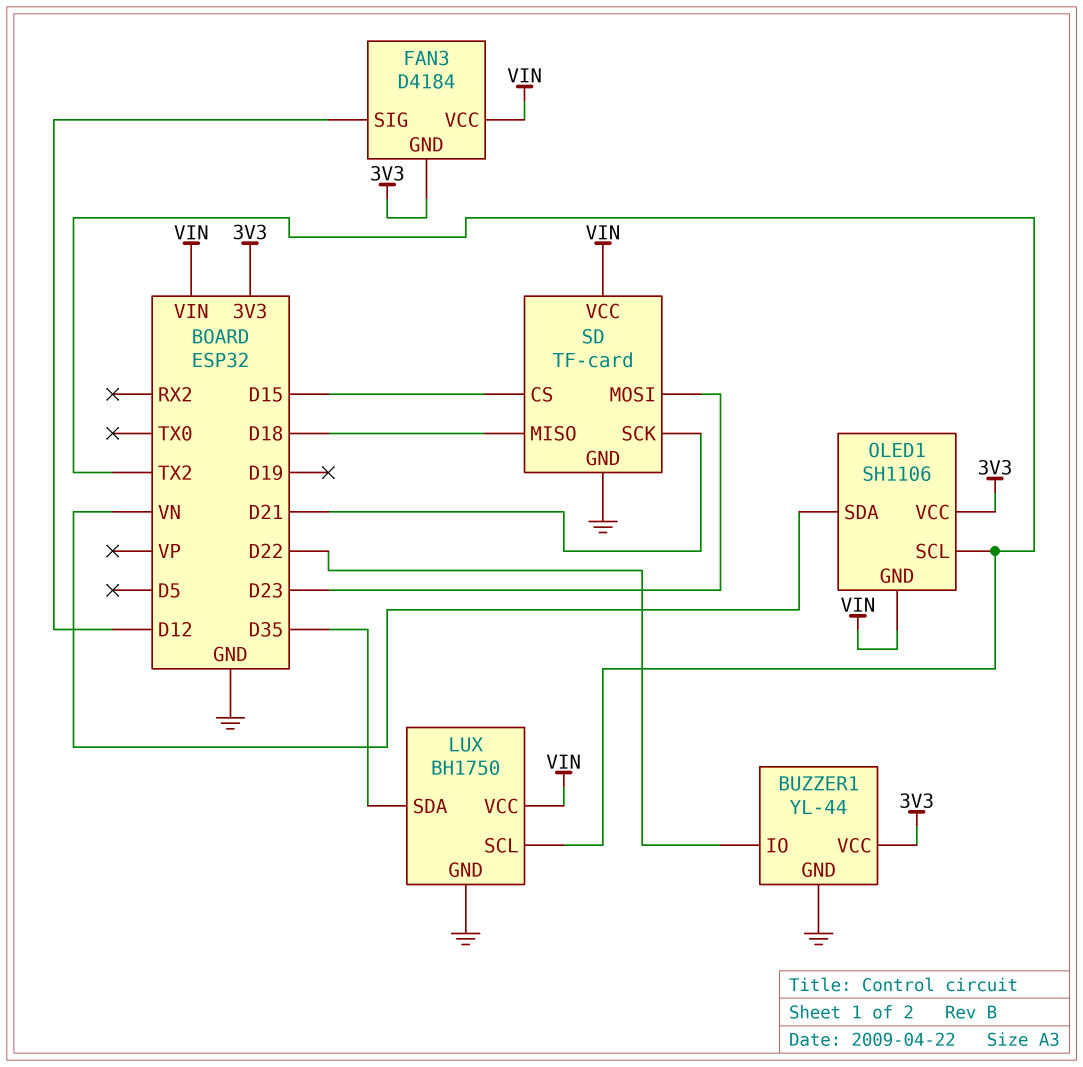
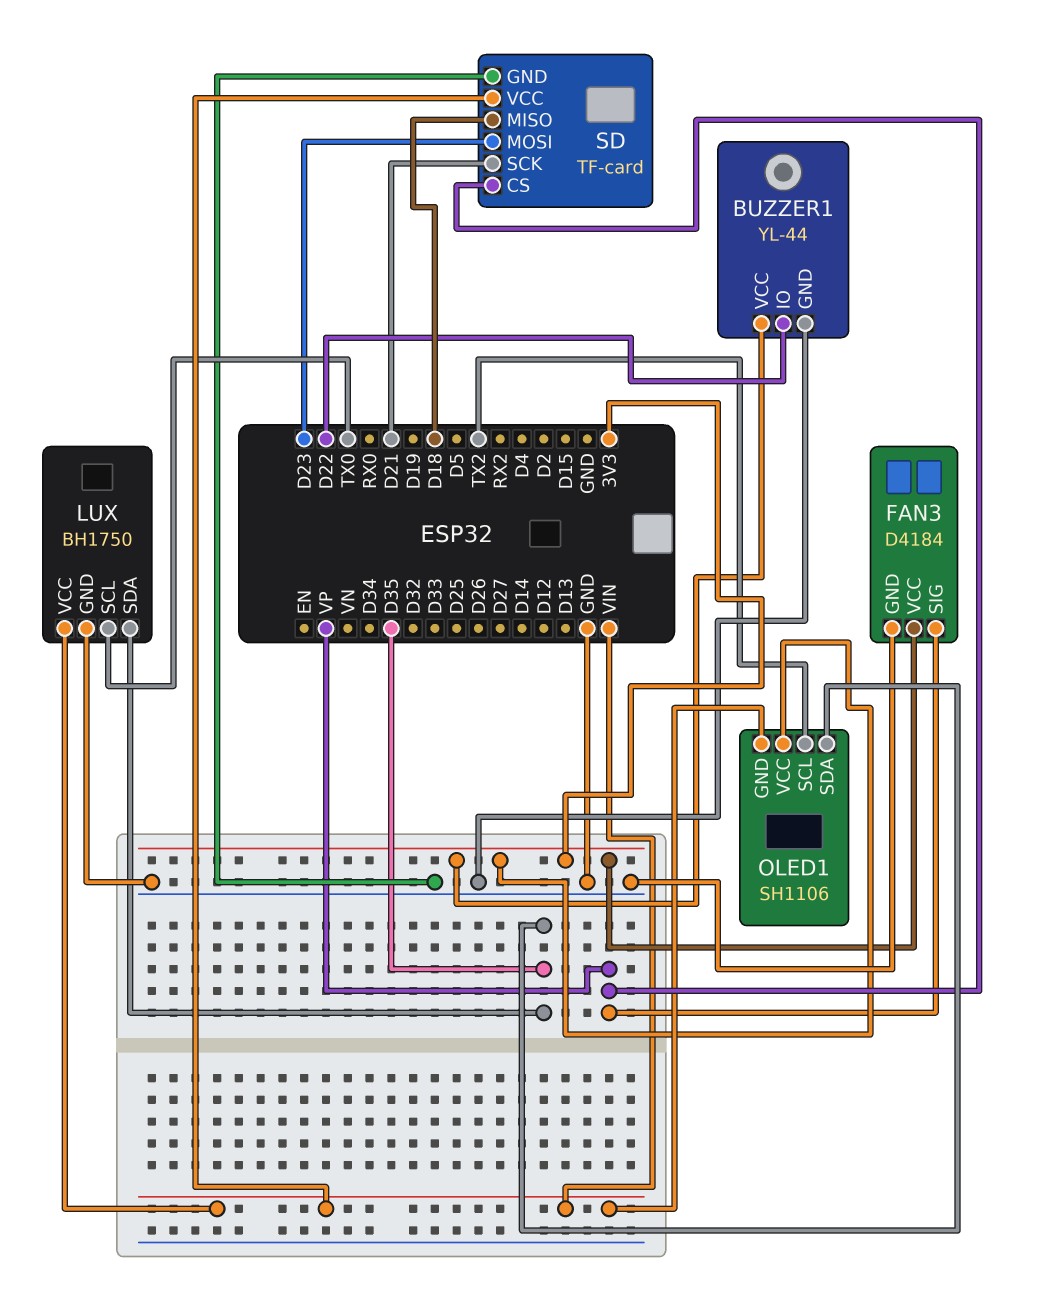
FAN3 pin GND: 3V3 -> GND
FAN3 pin SIG: D12 -> VP
FAN3 pin VCC: VIN -> 3V3
LUX pin SCL: TX2 -> TX0
OLED1 pin SDA: VN -> D35
SD pin CS: D15 -> VP

